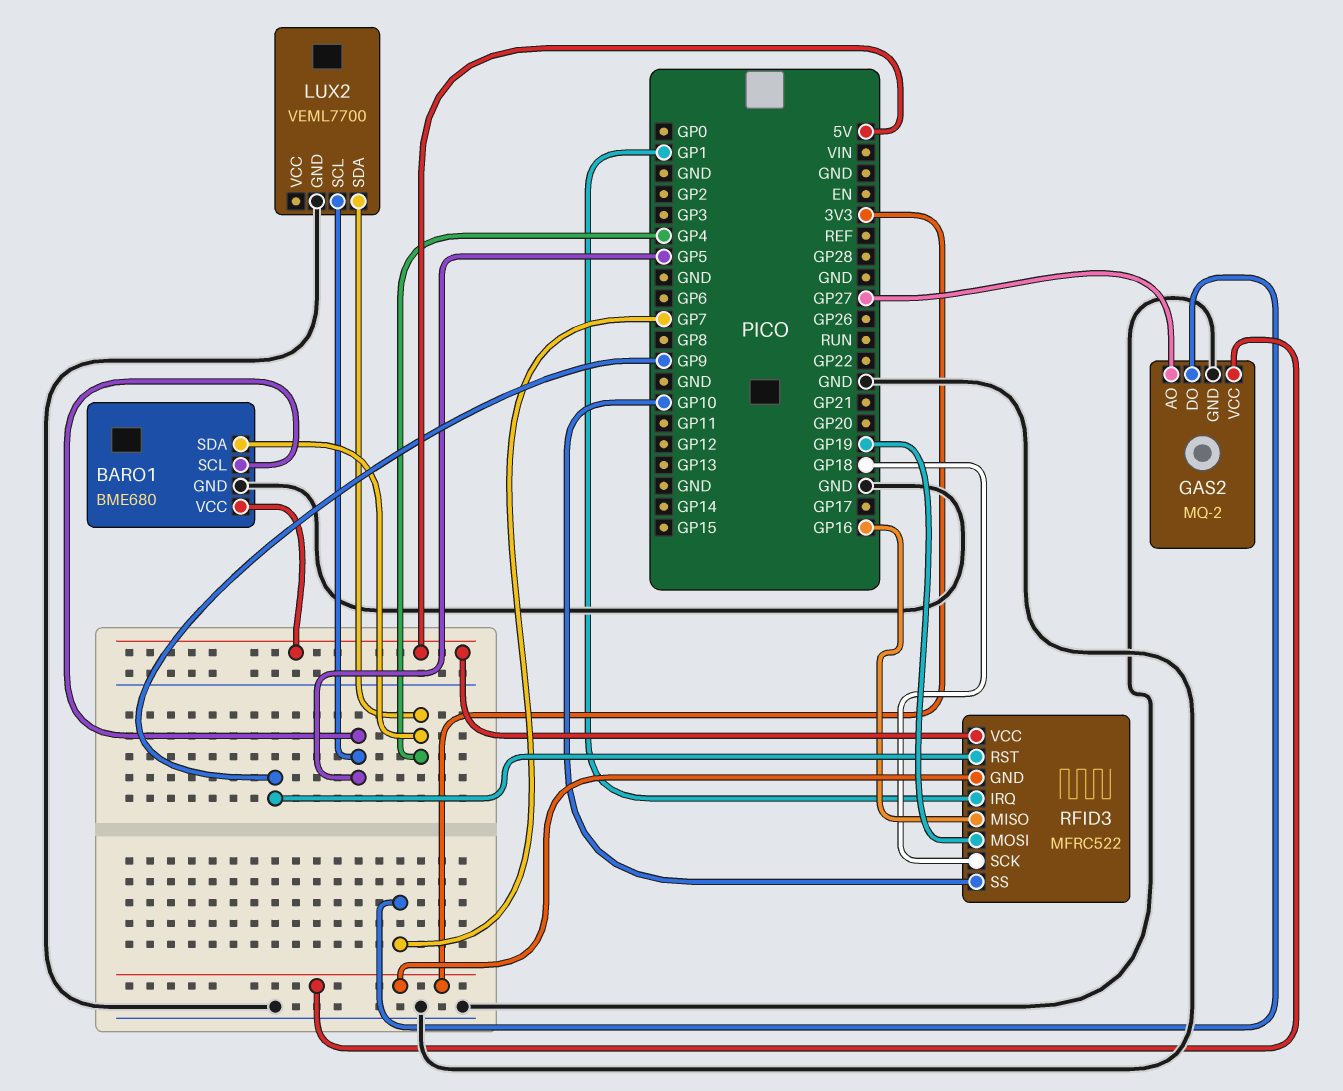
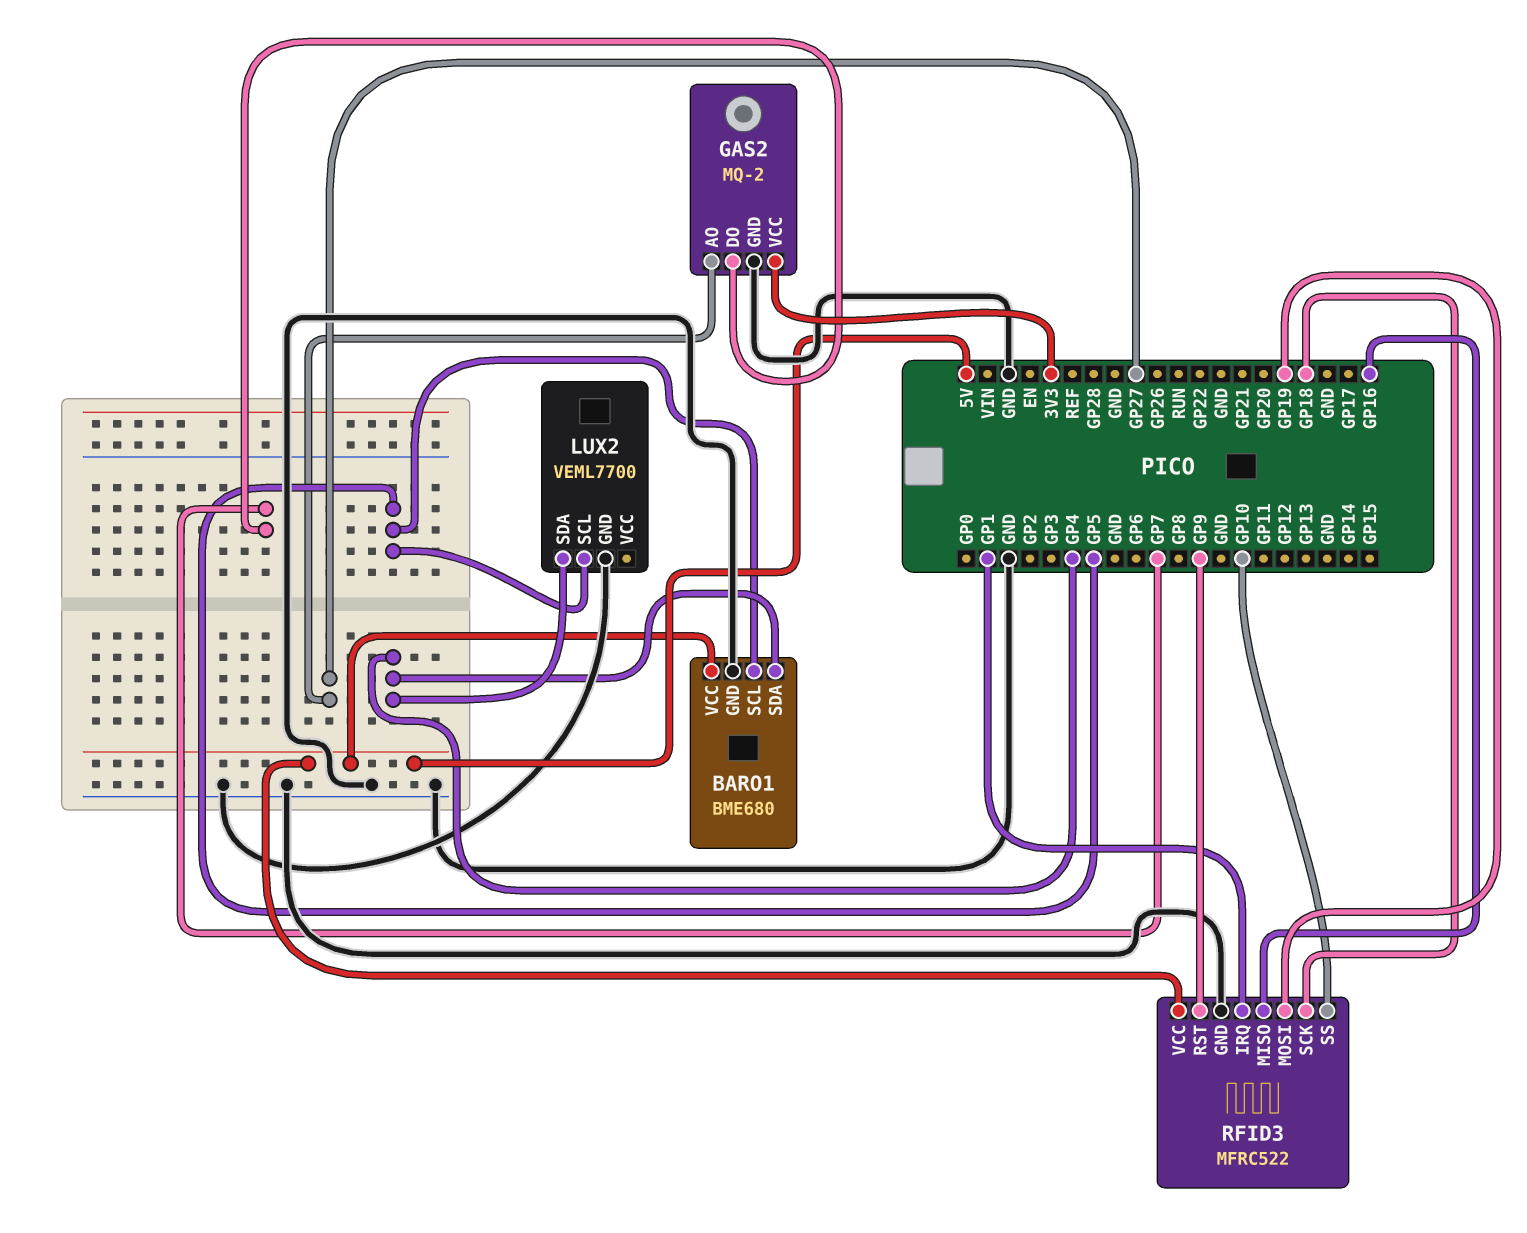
RFID3 pin GND: 3V3 -> GND

